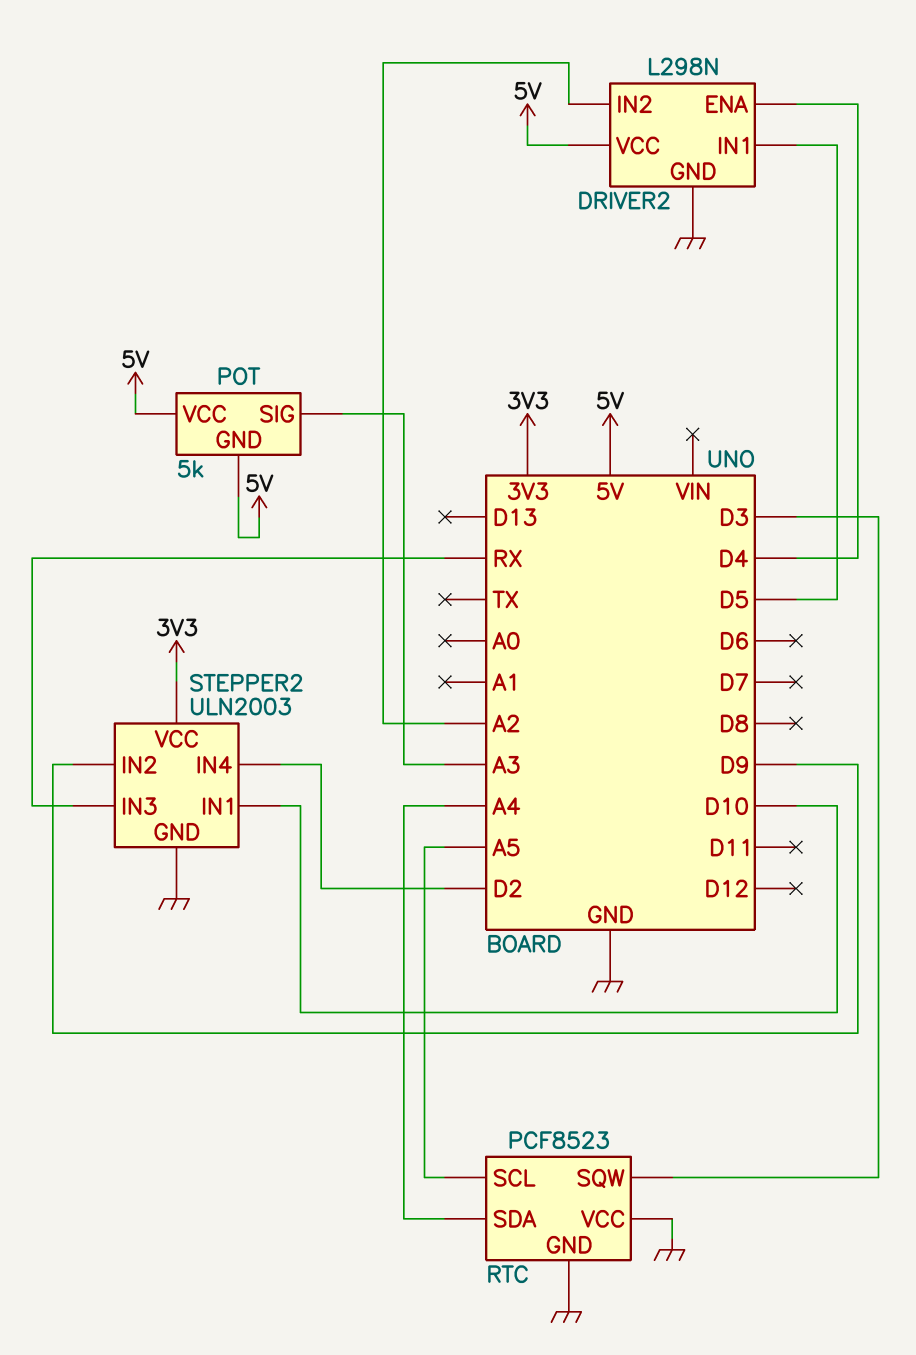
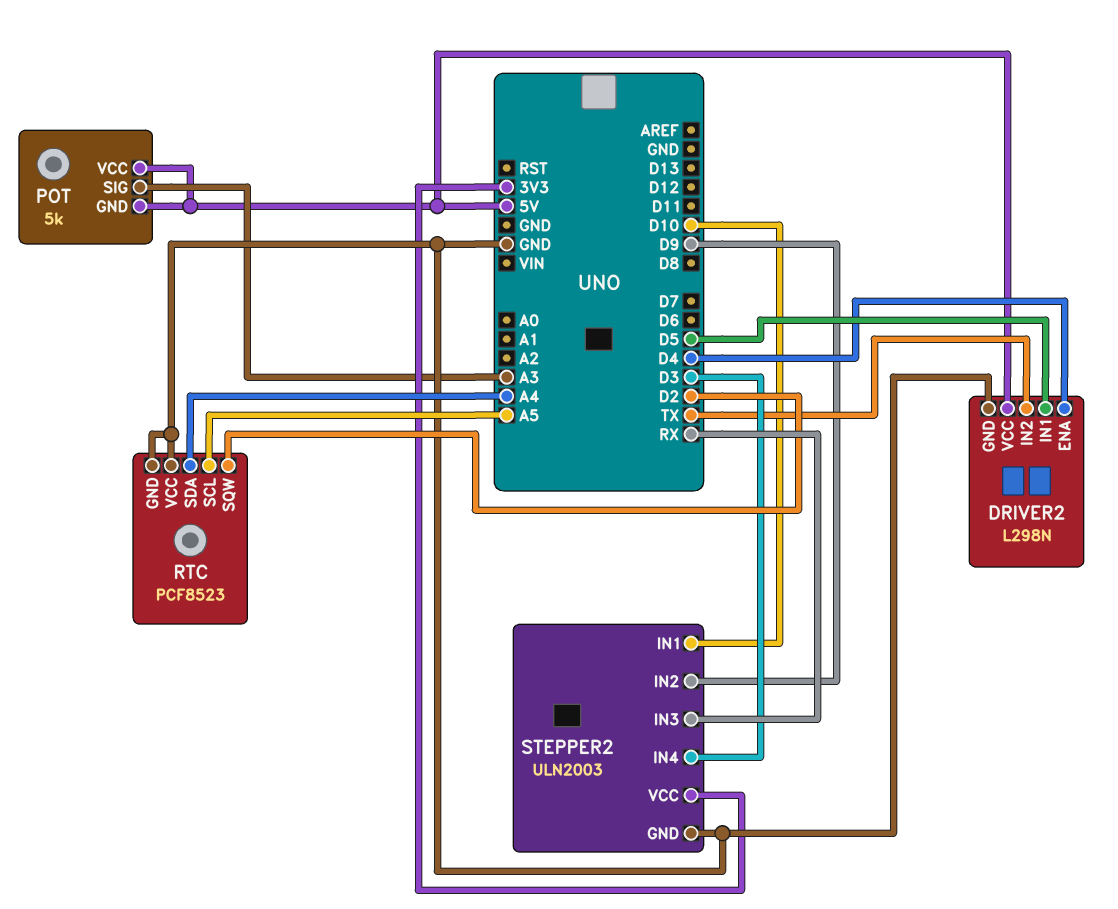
DRIVER2 pin IN2: A2 -> TX
RTC pin SQW: D3 -> D2
STEPPER2 pin IN4: D2 -> D3

